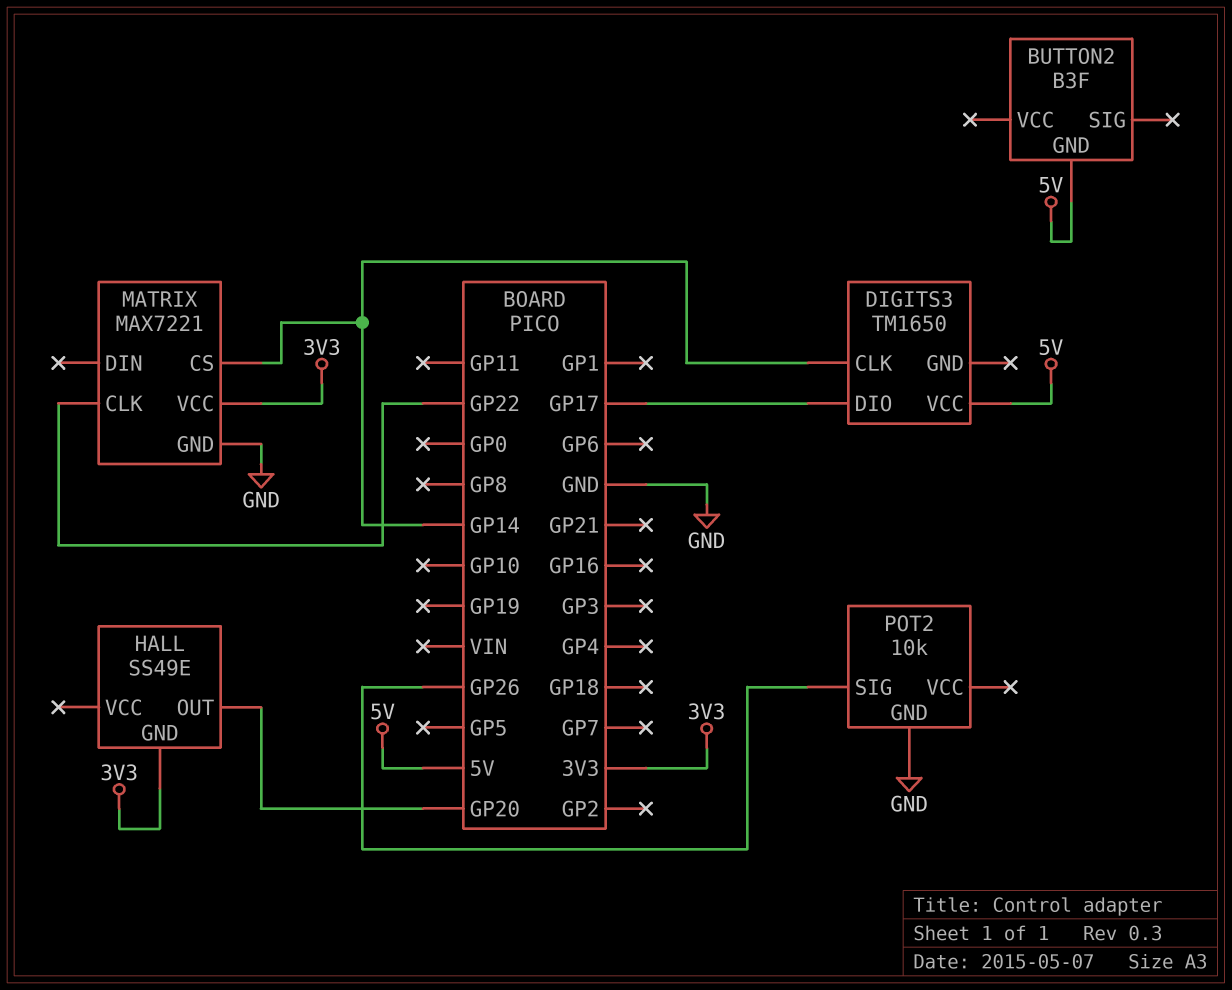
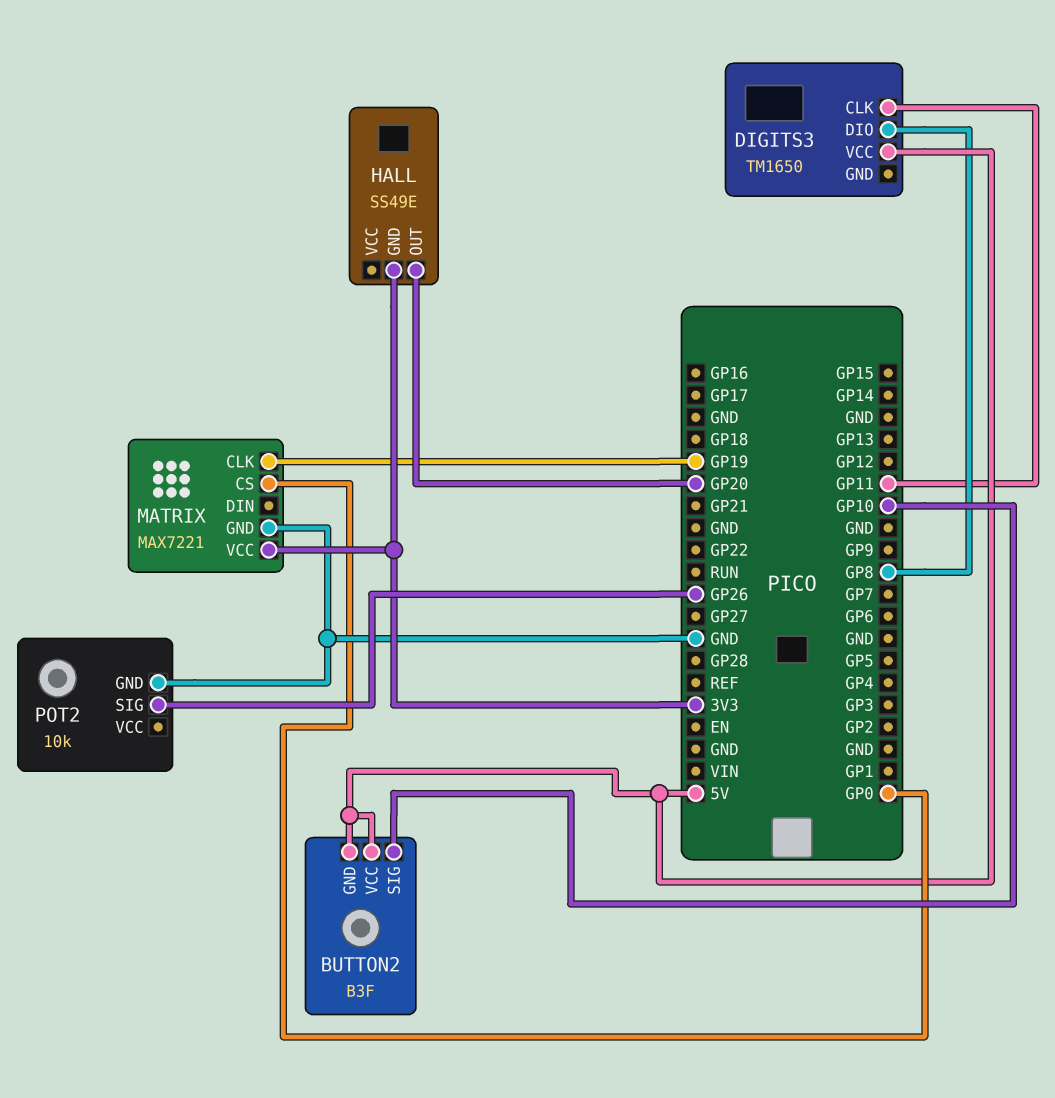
BUTTON2 pin SIG: none -> GP10
BUTTON2 pin VCC: none -> 5V
DIGITS3 pin CLK: GP14 -> GP11
DIGITS3 pin DIO: GP17 -> GP8
MATRIX pin CLK: GP22 -> GP19
MATRIX pin CS: GP14 -> GP0

